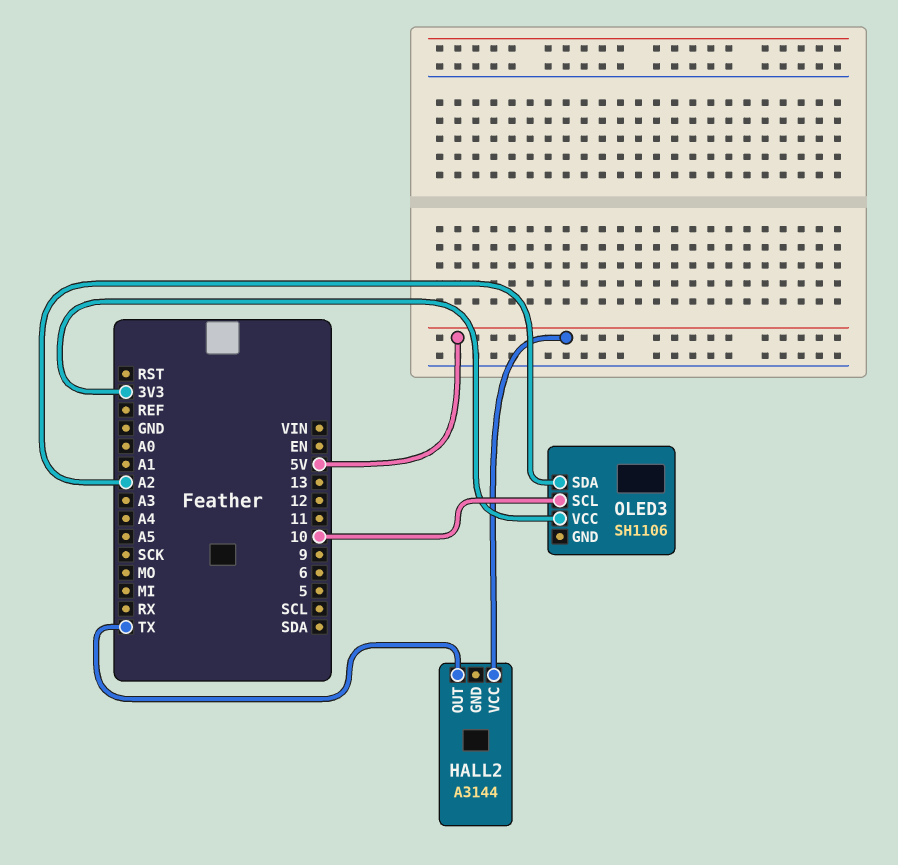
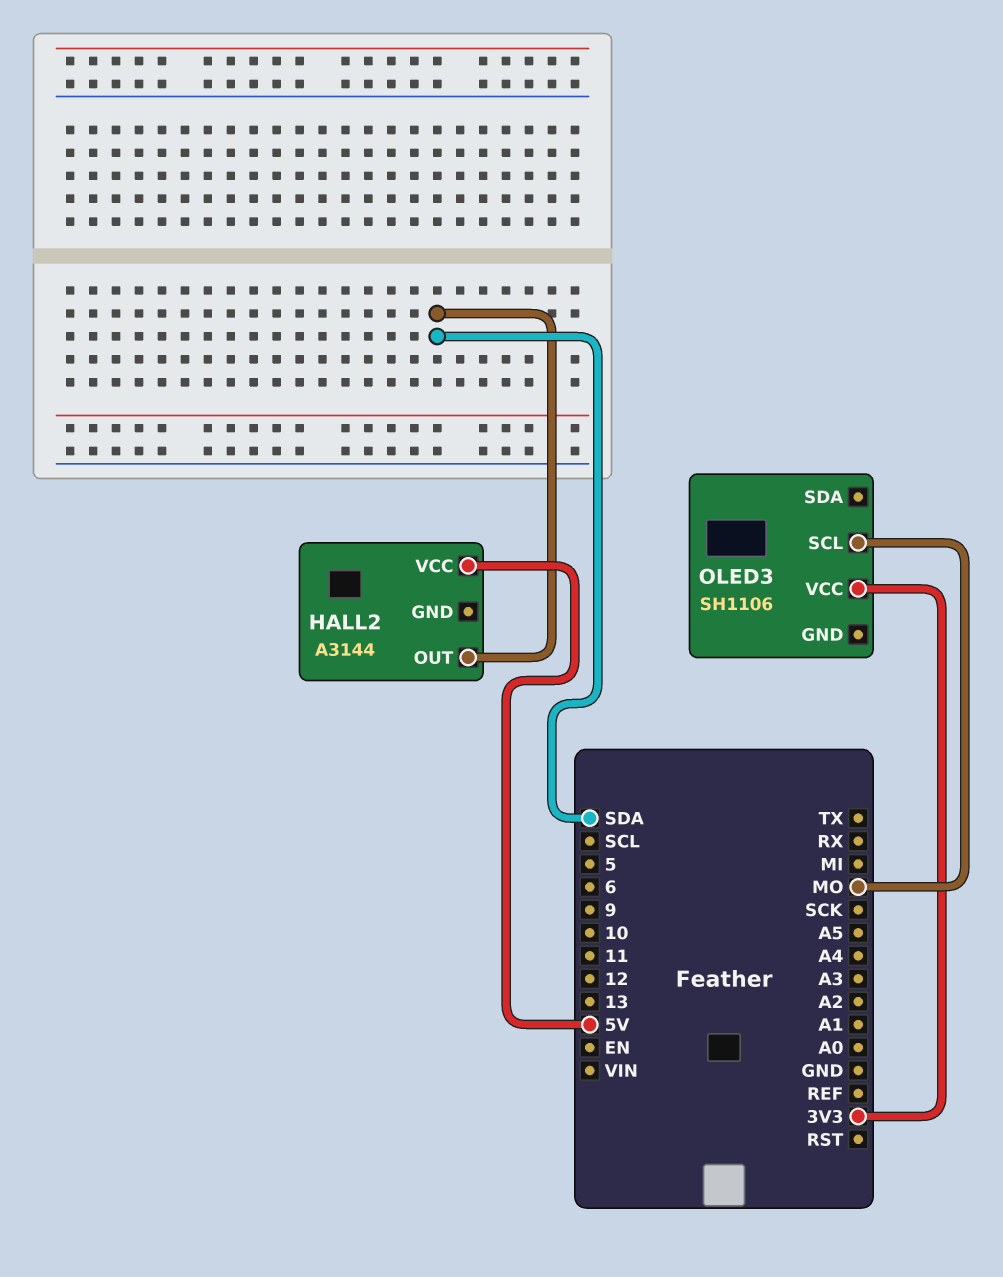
HALL2 pin OUT: TX -> SDA
OLED3 pin SCL: 10 -> MO
OLED3 pin SDA: A2 -> none

